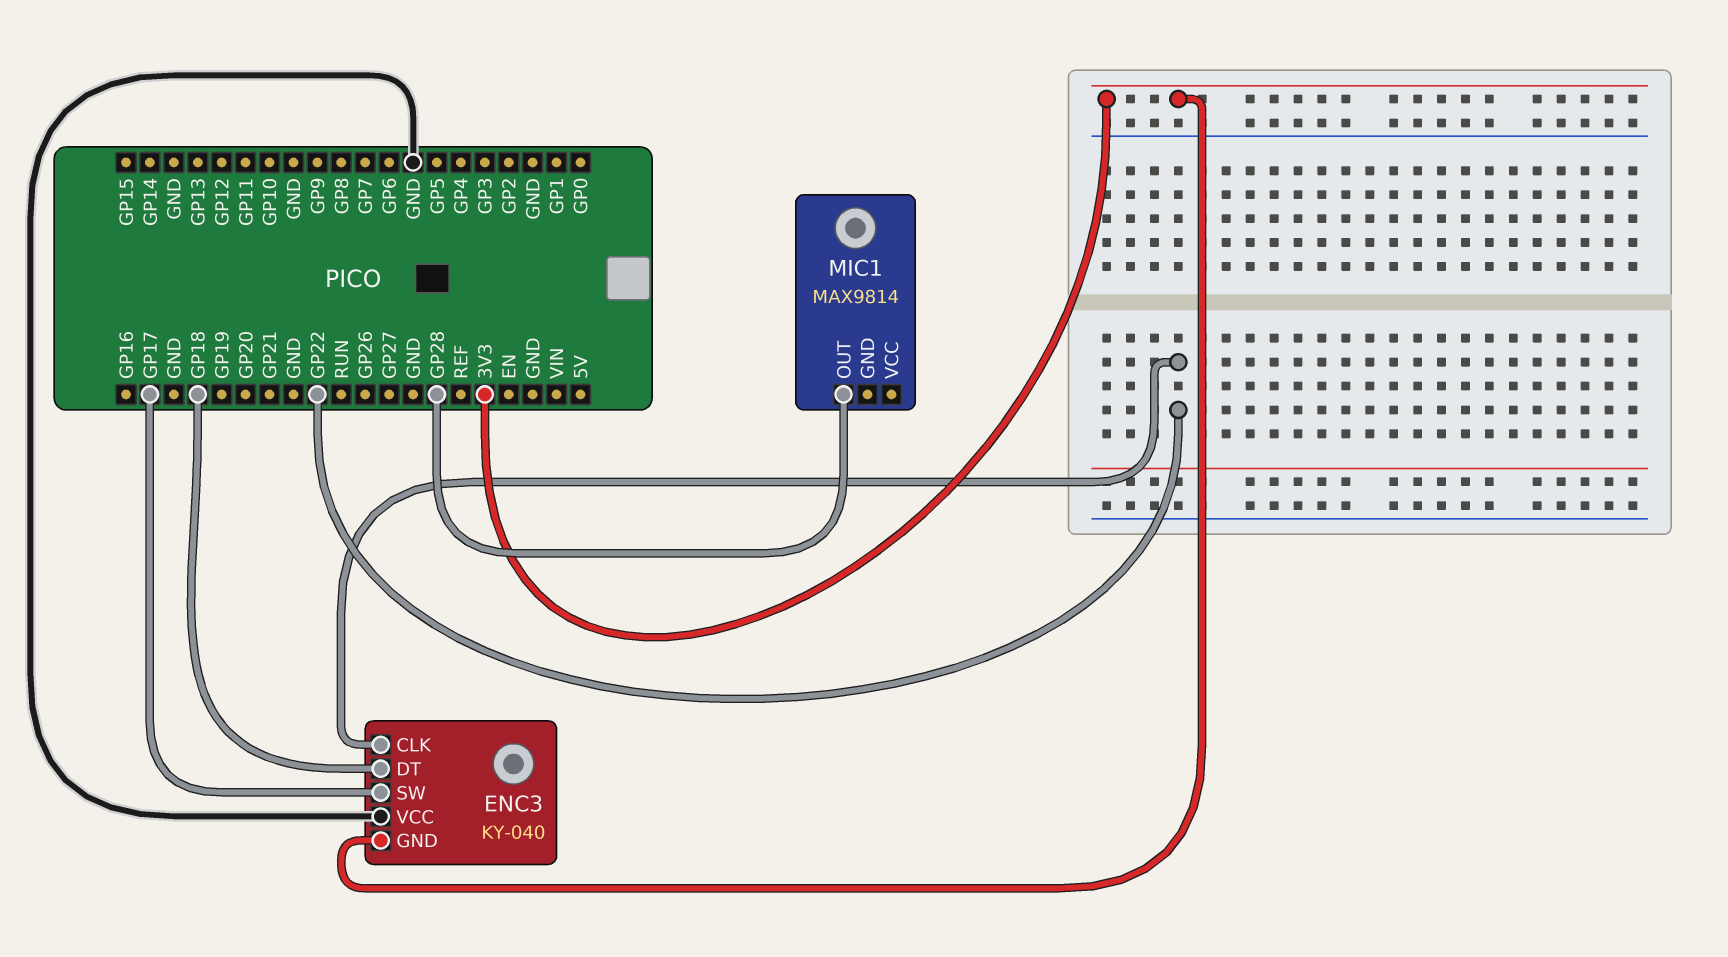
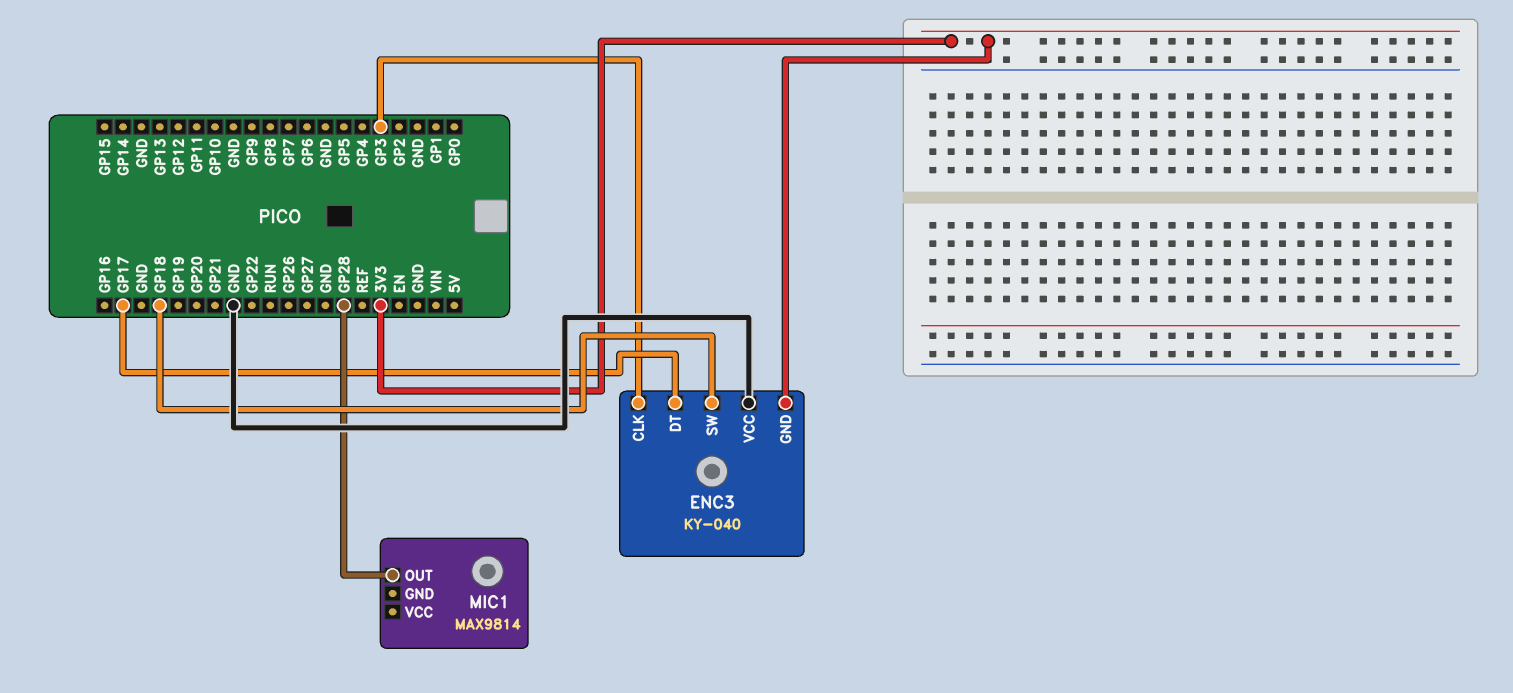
ENC3 pin CLK: GP22 -> GP3
ENC3 pin DT: GP18 -> GP17
ENC3 pin SW: GP17 -> GP18

